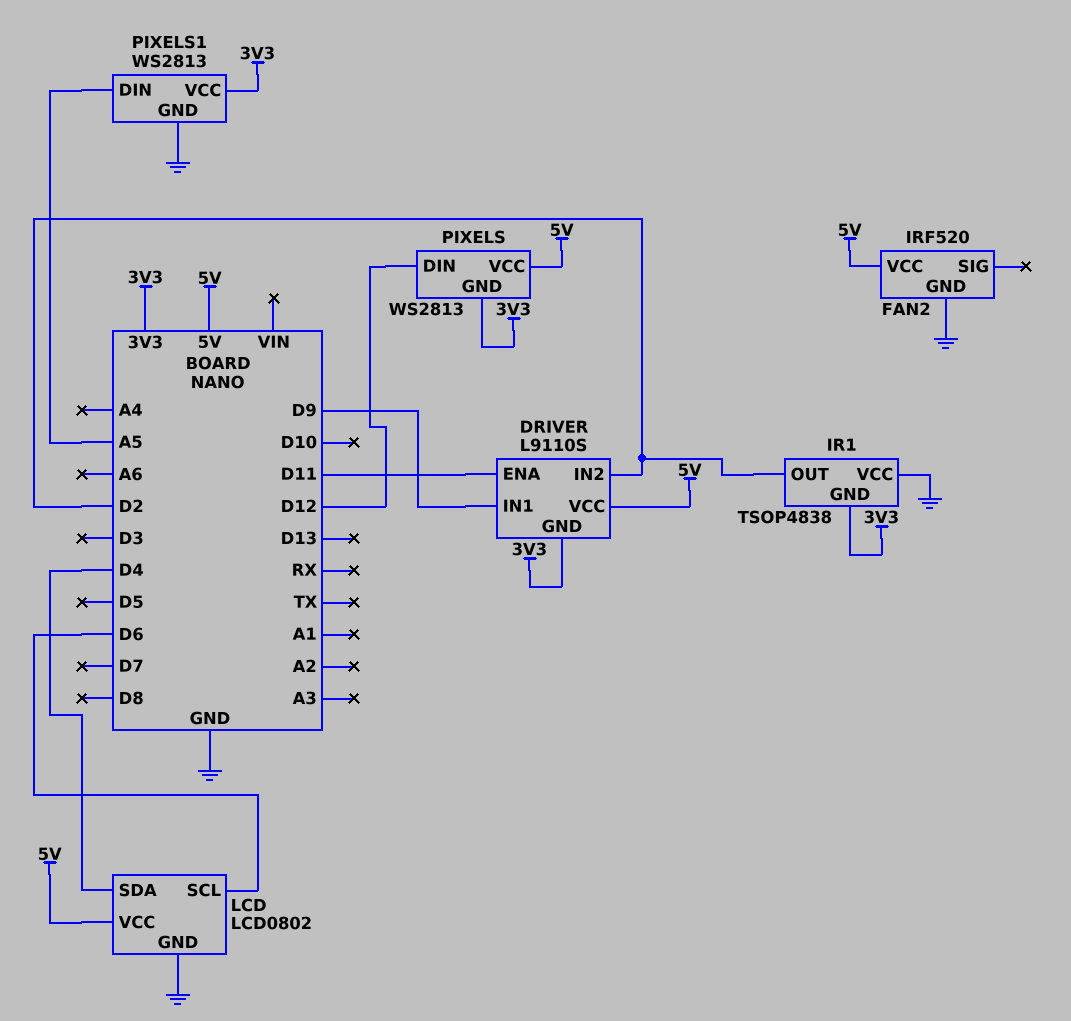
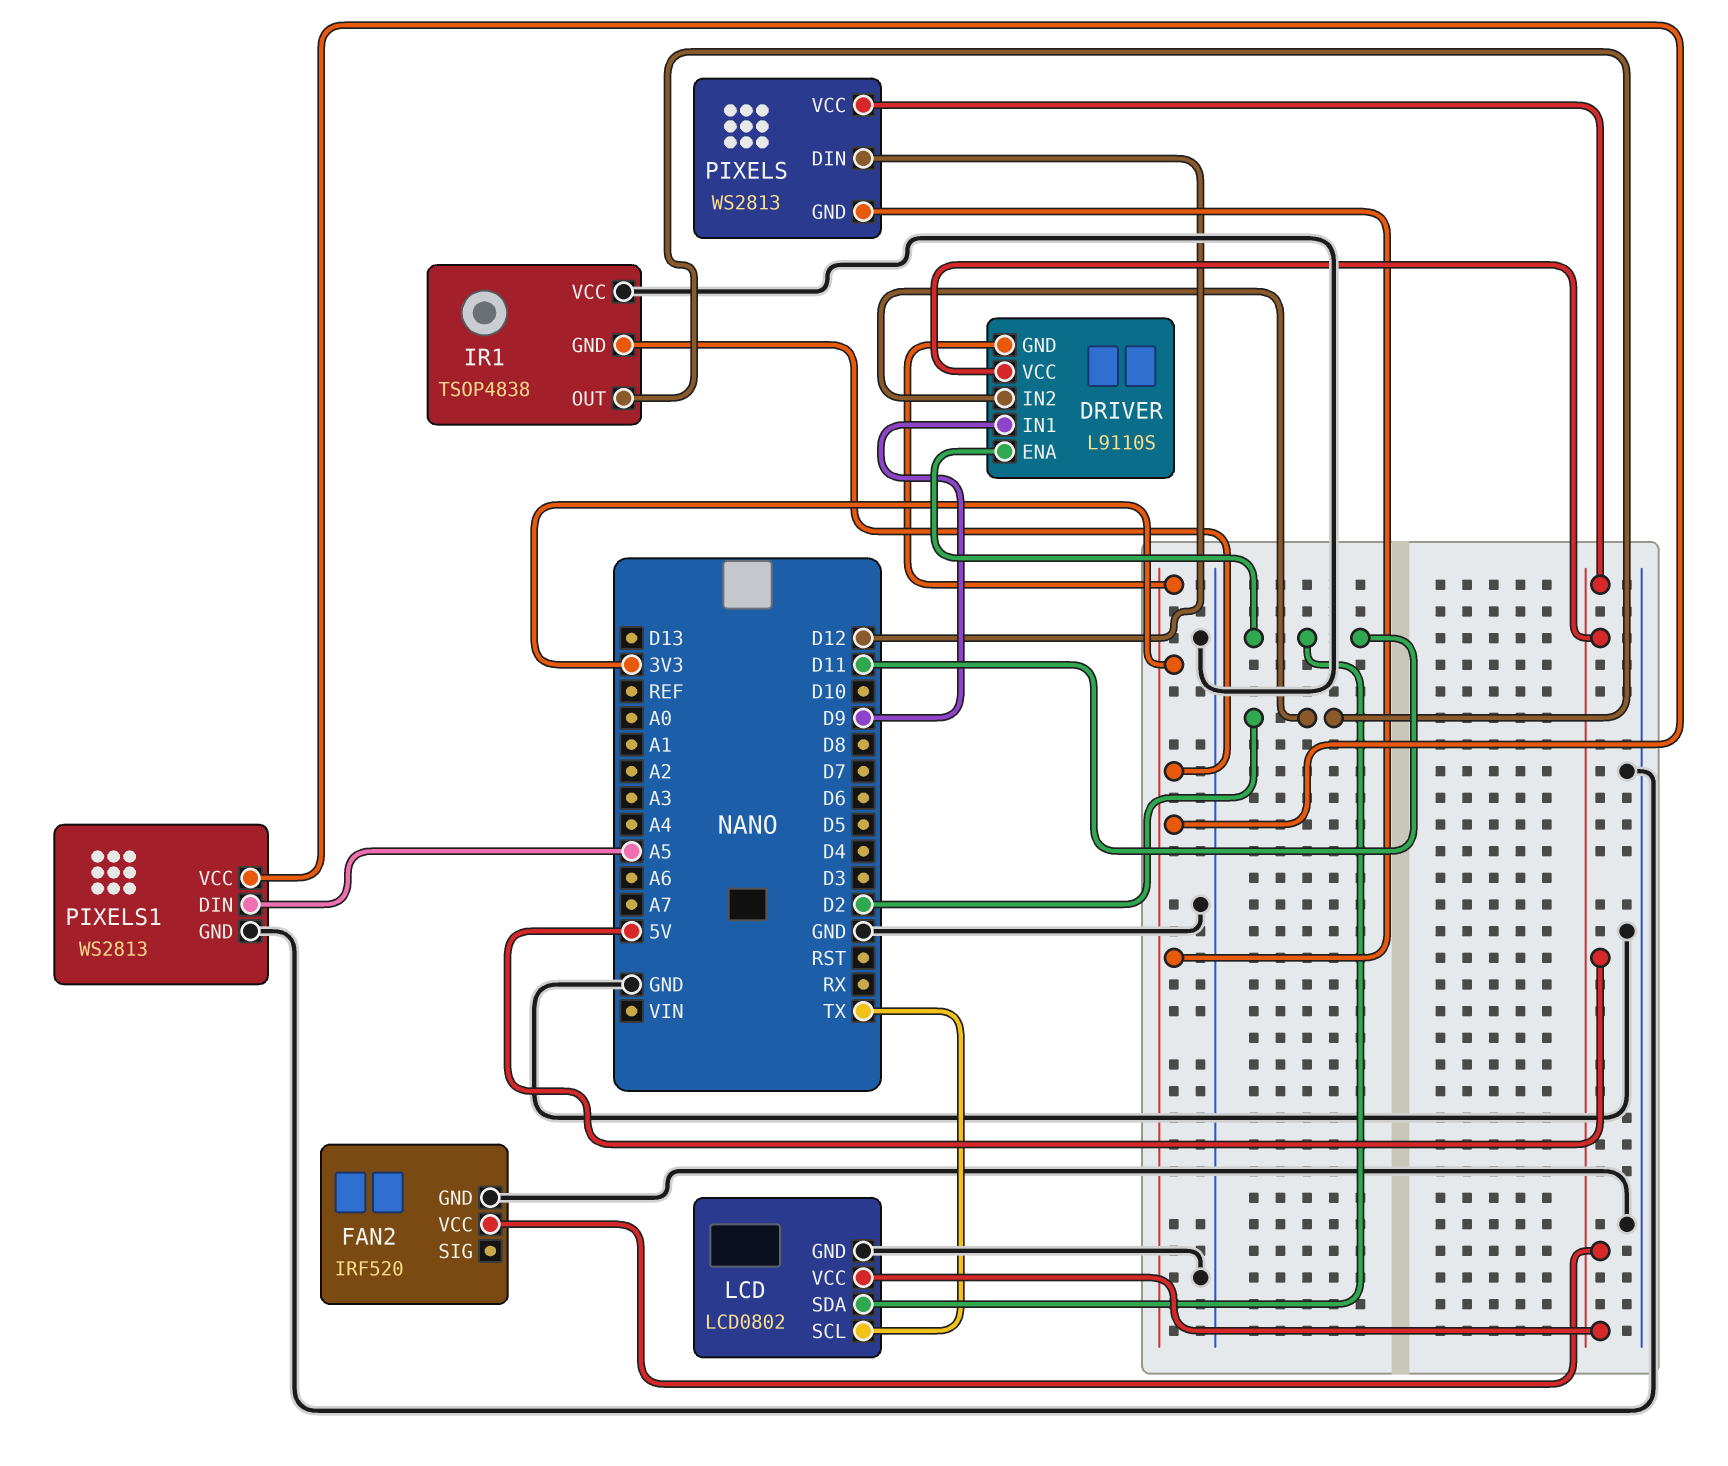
LCD pin SCL: D6 -> TX
LCD pin SDA: D4 -> D11

